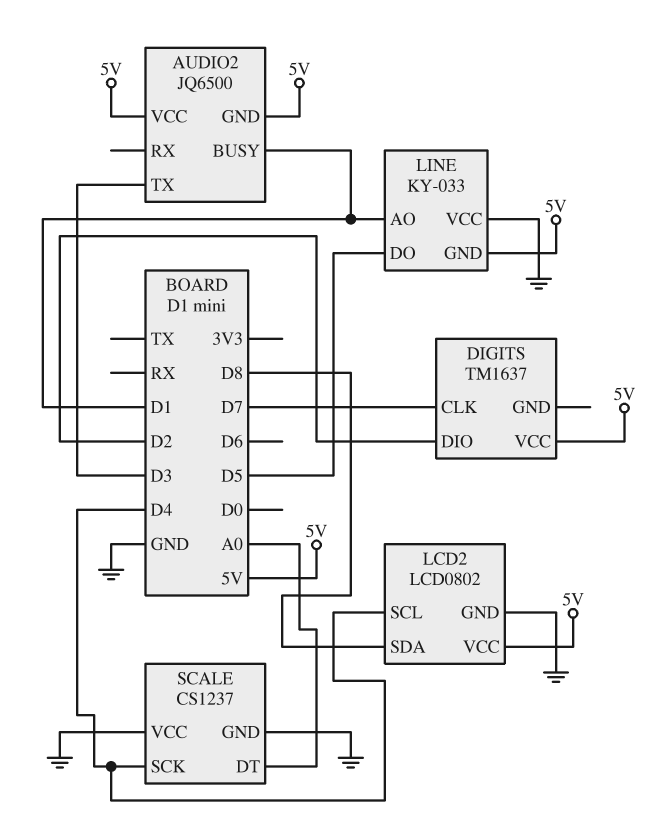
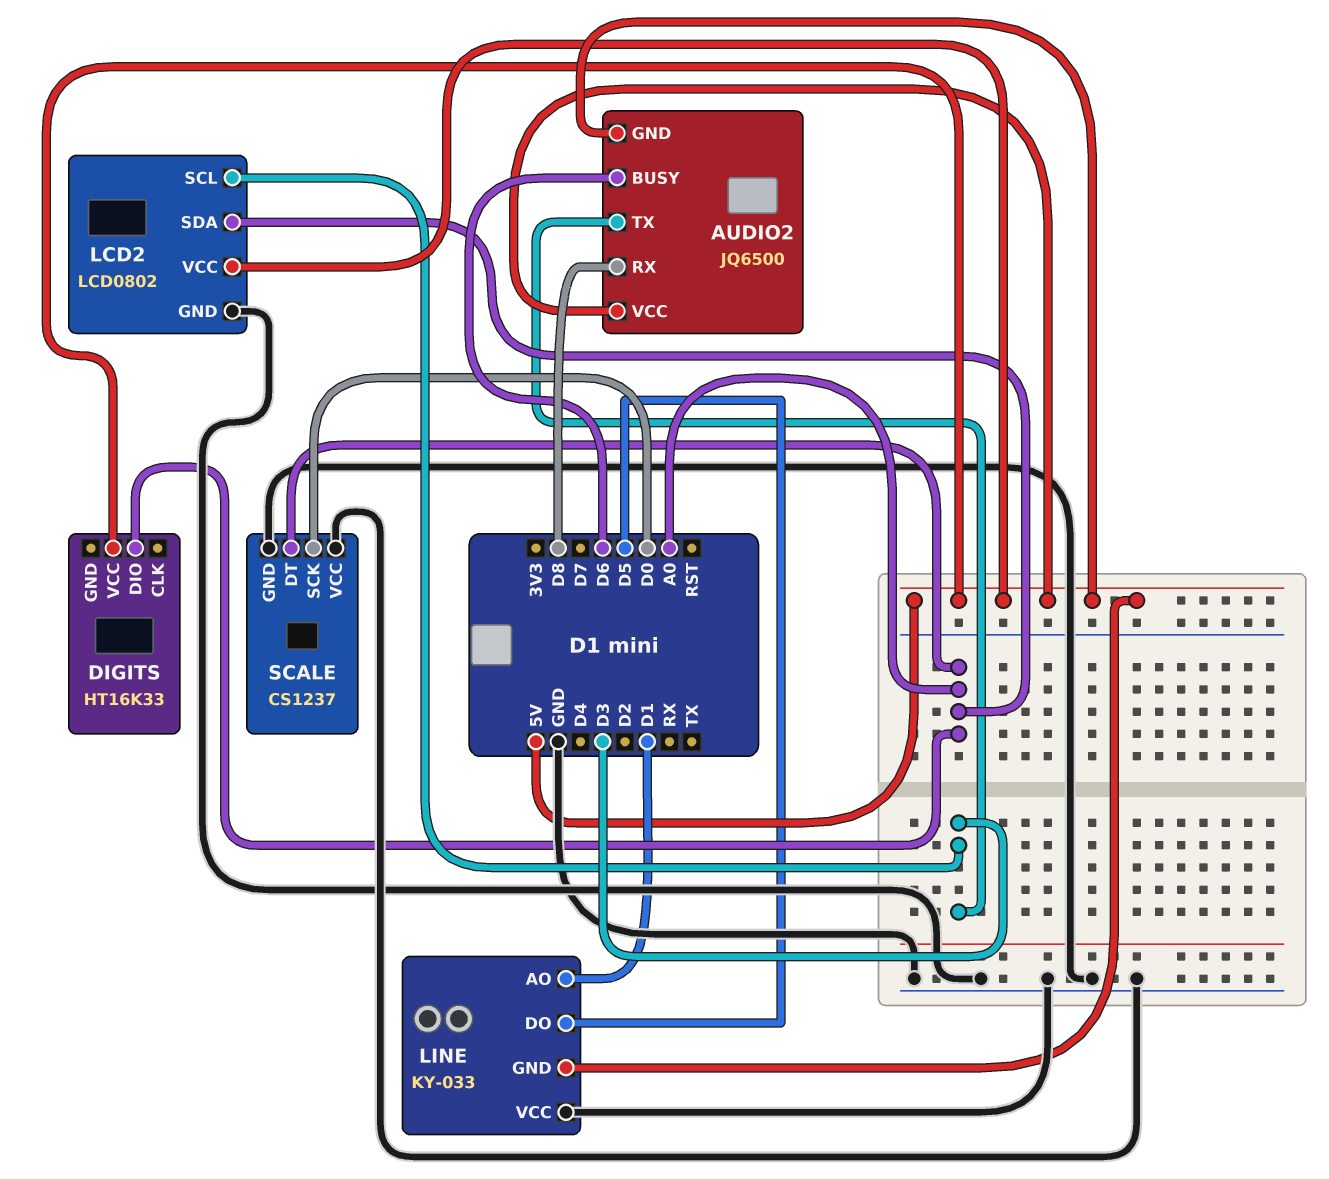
AUDIO2 pin BUSY: D1 -> D6
AUDIO2 pin RX: none -> D8
DIGITS: TM1637 -> HT16K33
DIGITS pin CLK: D7 -> none
DIGITS pin DIO: D2 -> A0
LCD2 pin SCL: D4 -> D3
LCD2 pin SDA: D8 -> A0
SCALE pin SCK: D4 -> D0

